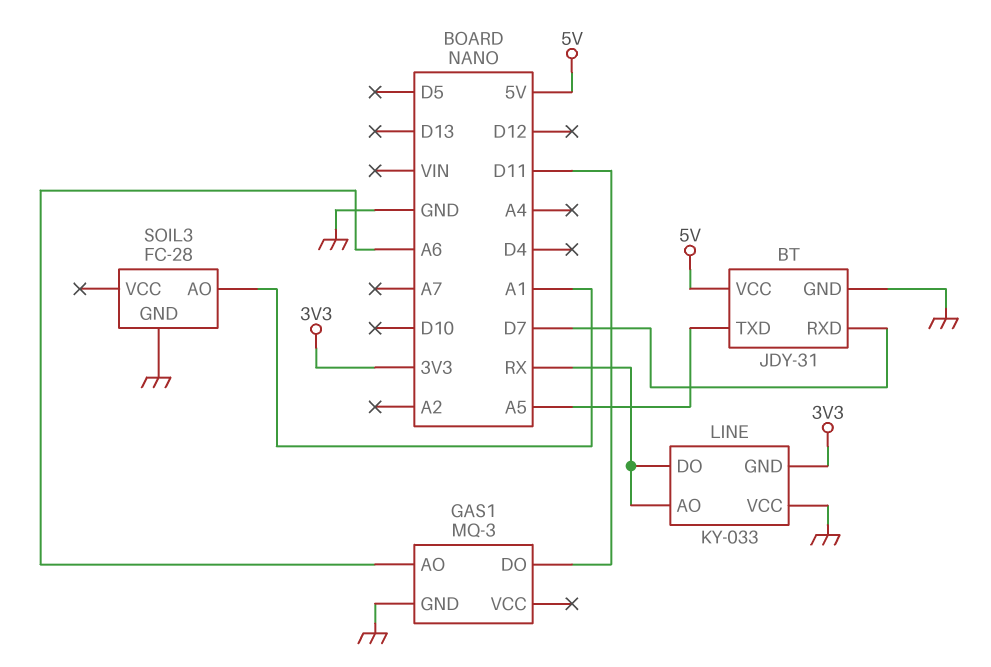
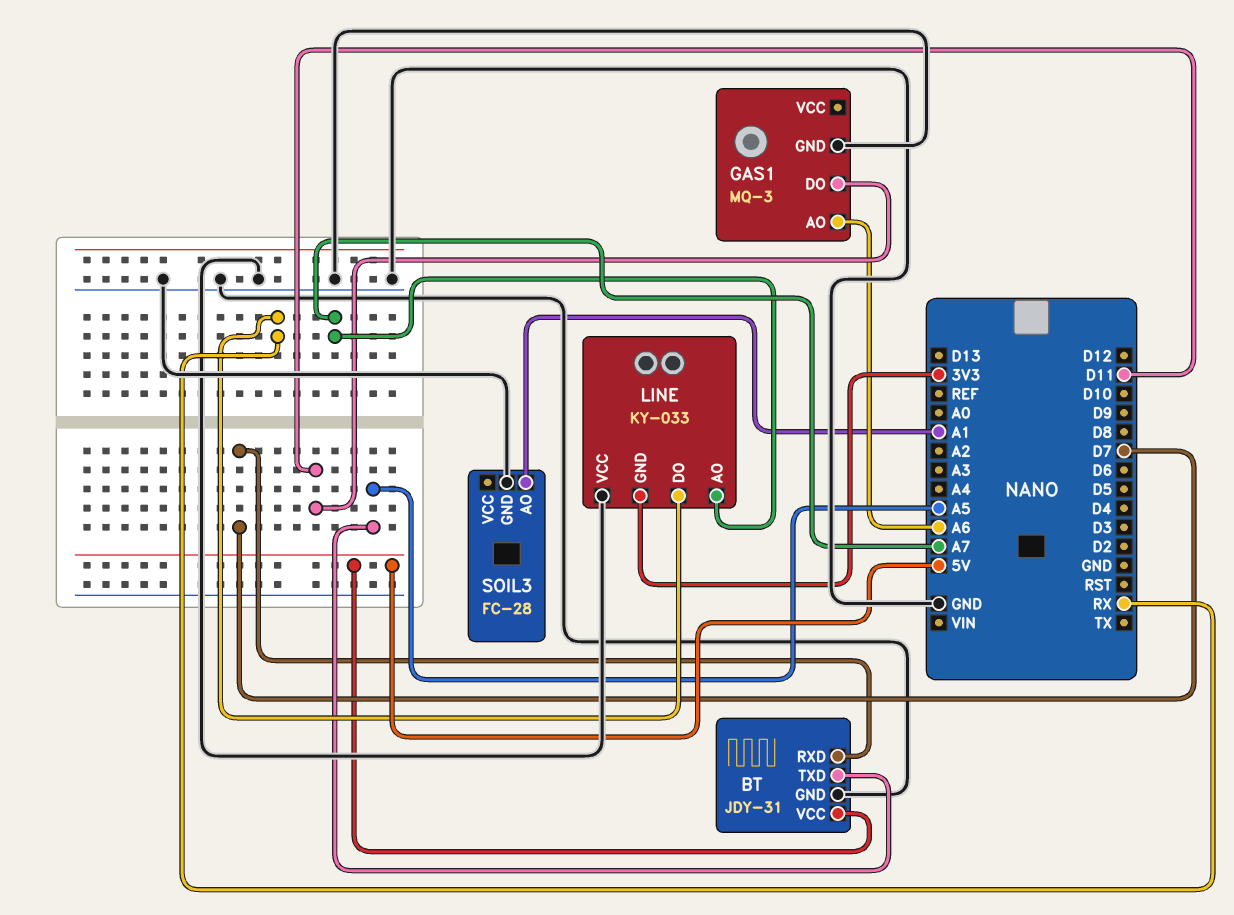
LINE pin AO: RX -> A7

